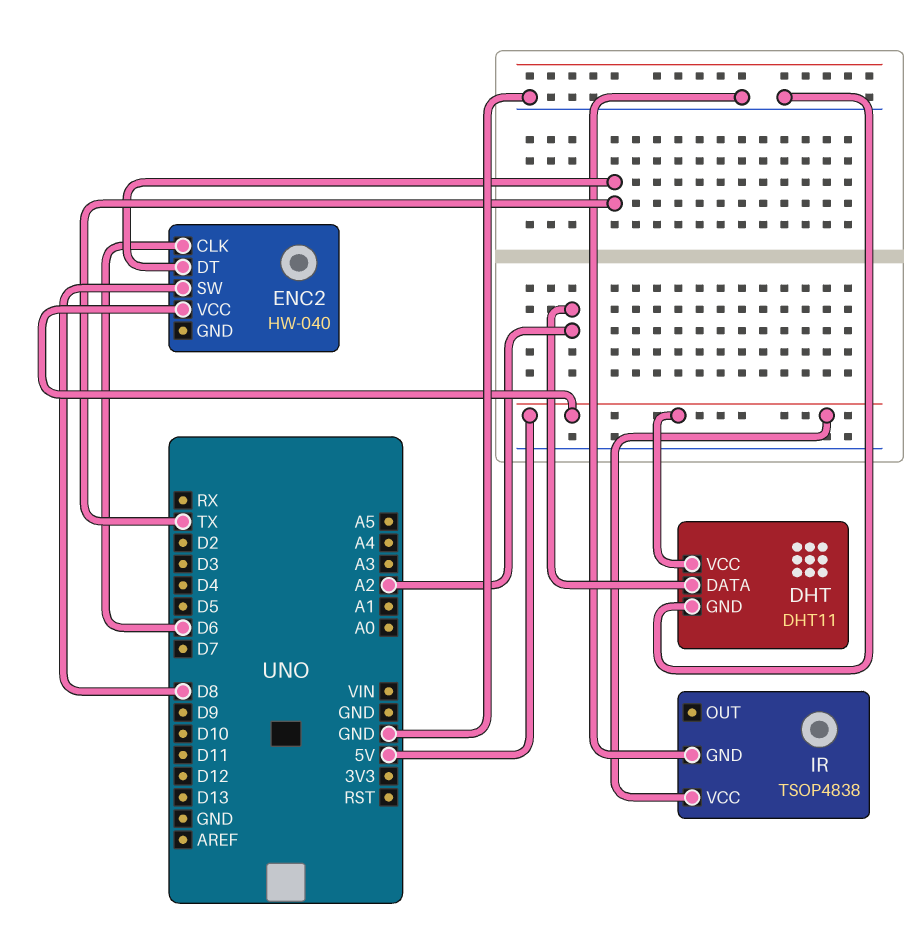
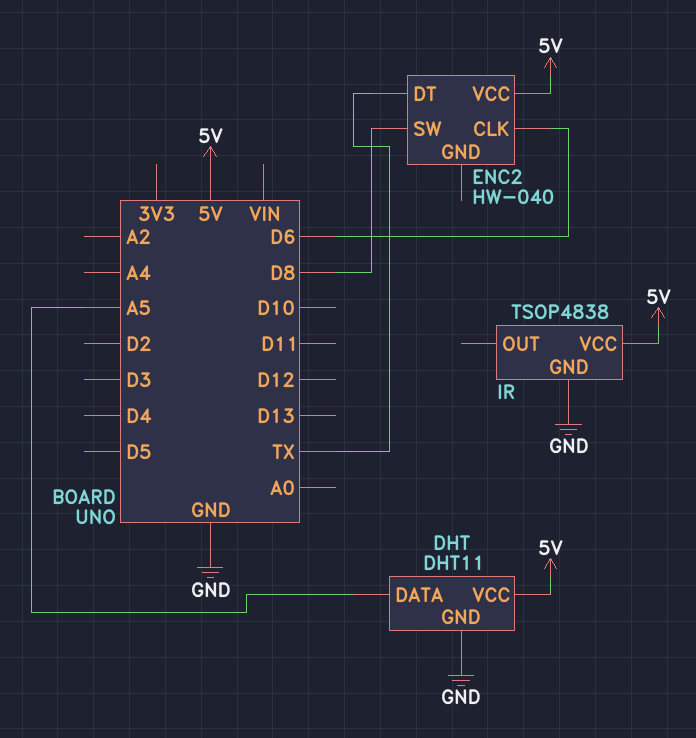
DHT pin DATA: A2 -> A5

